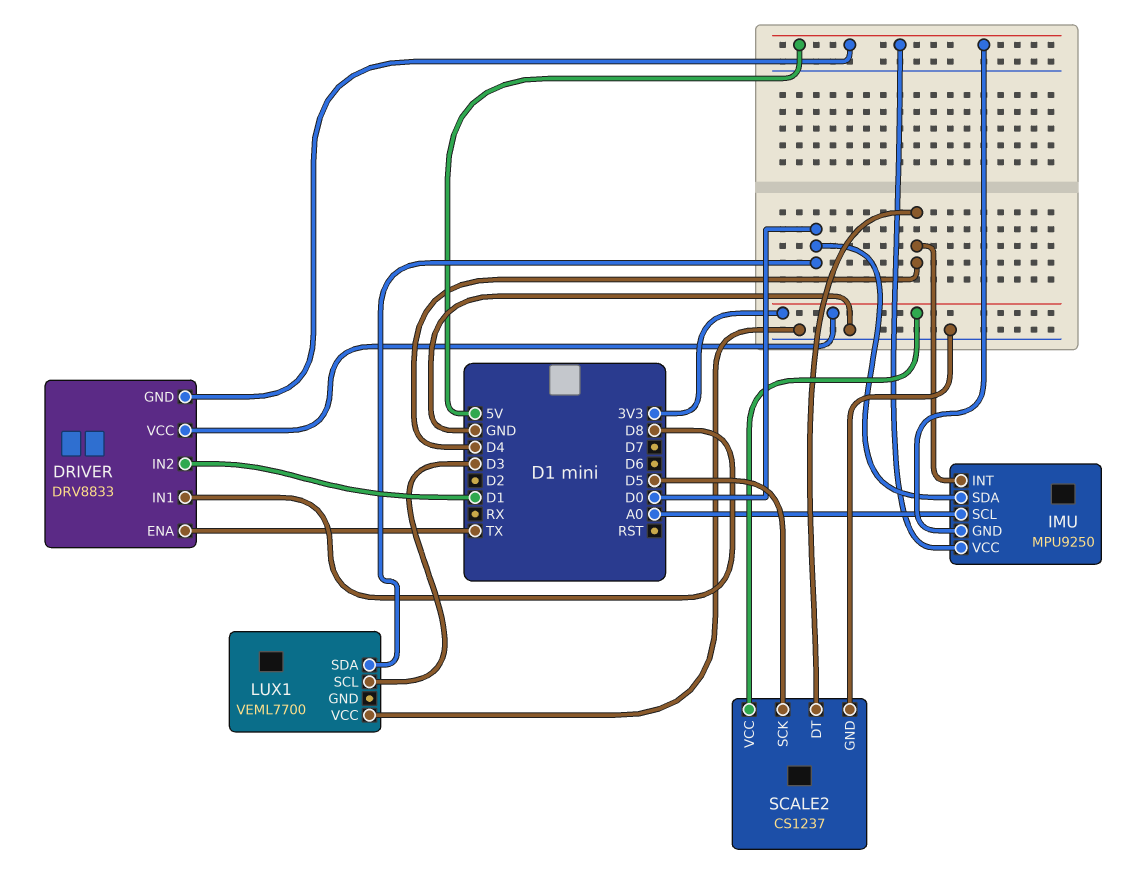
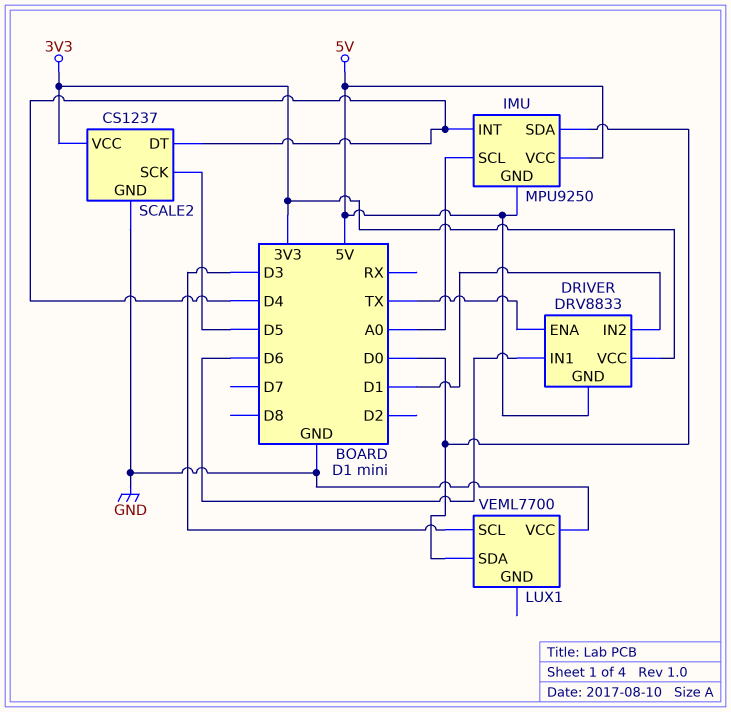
DRIVER pin IN1: D8 -> D6

